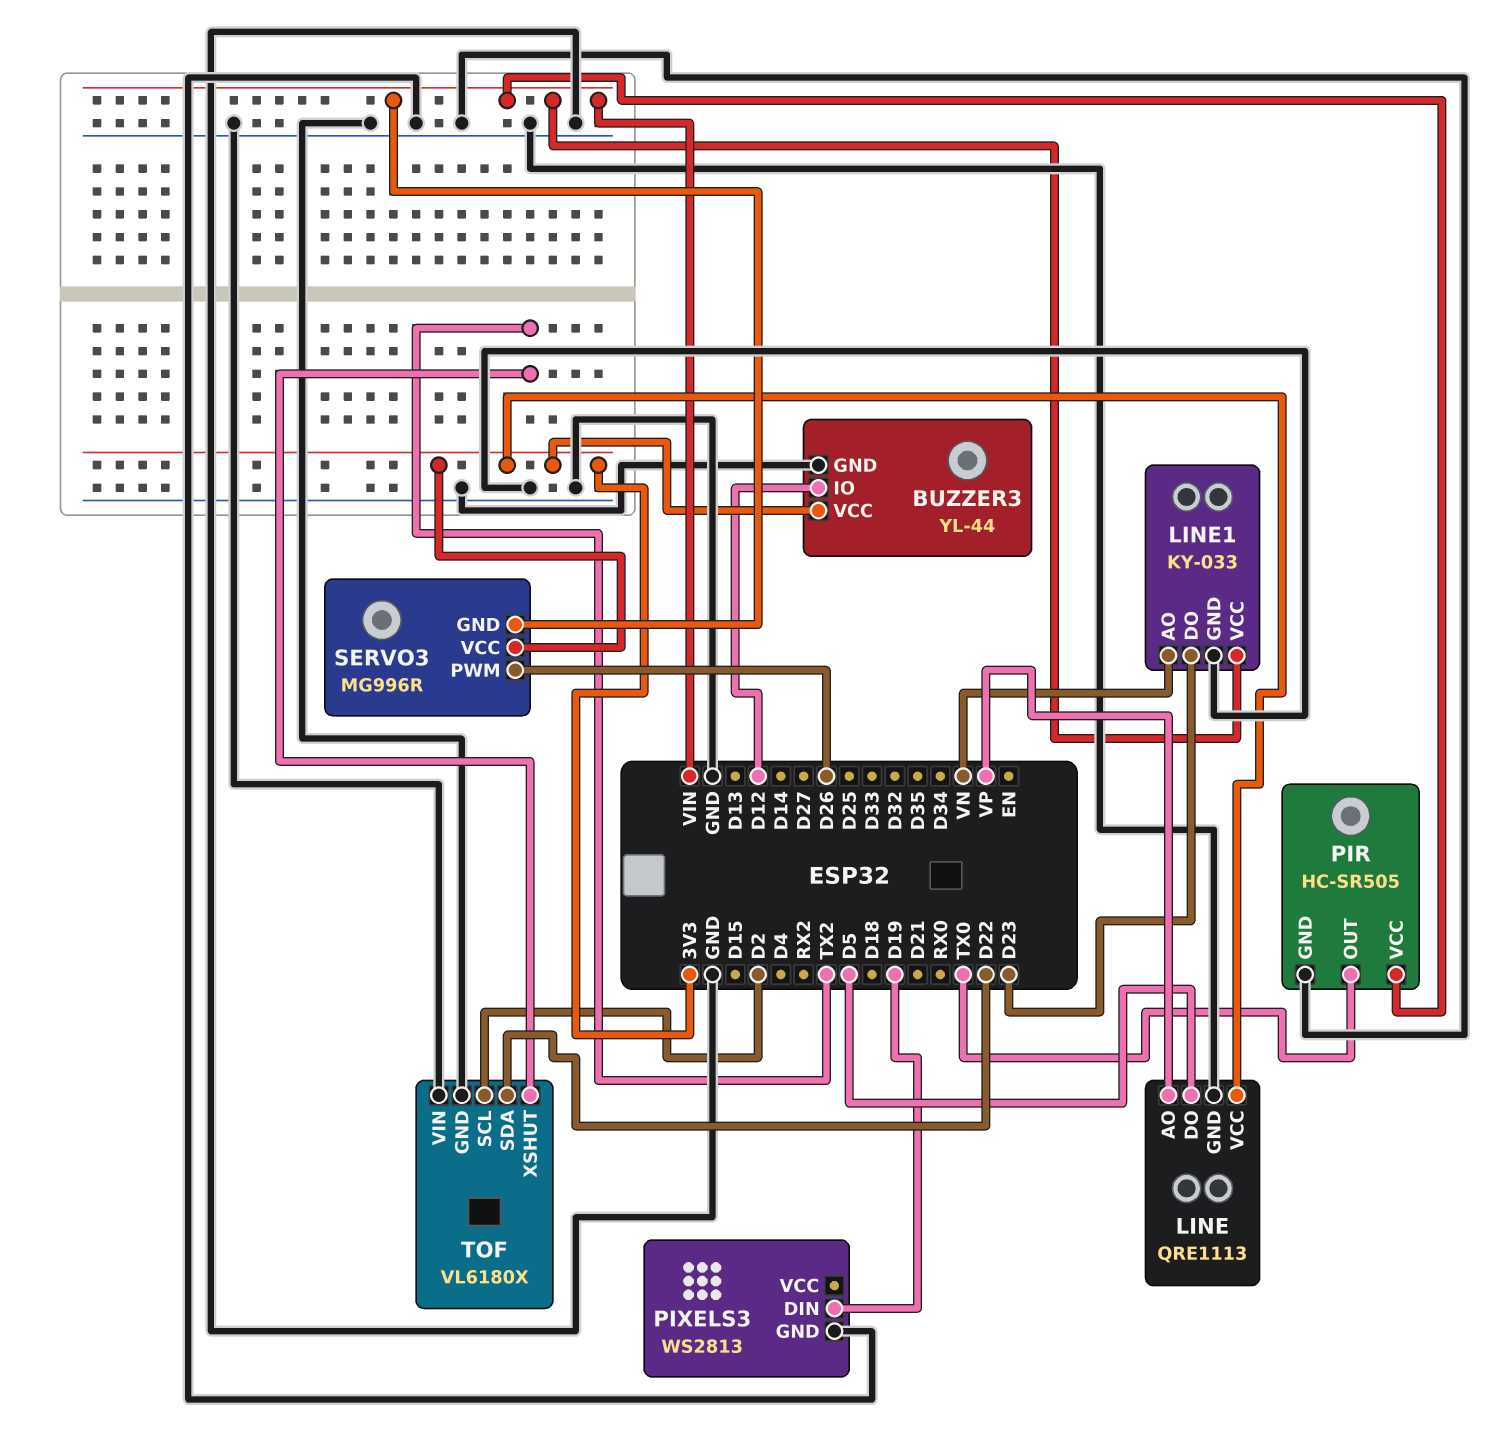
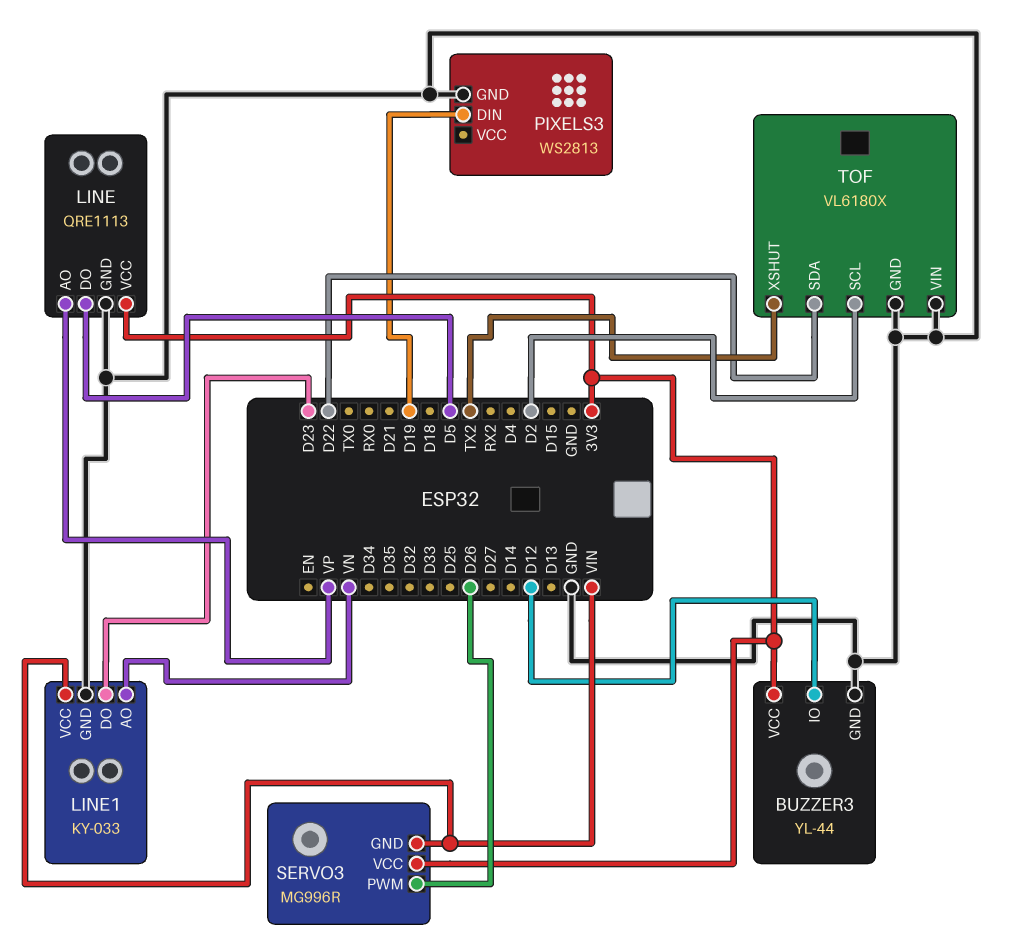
PIR: HC-SR505 -> none
PIR pin GND: GND -> none
PIR pin OUT: TX0 -> none
PIR pin VCC: VIN -> none

